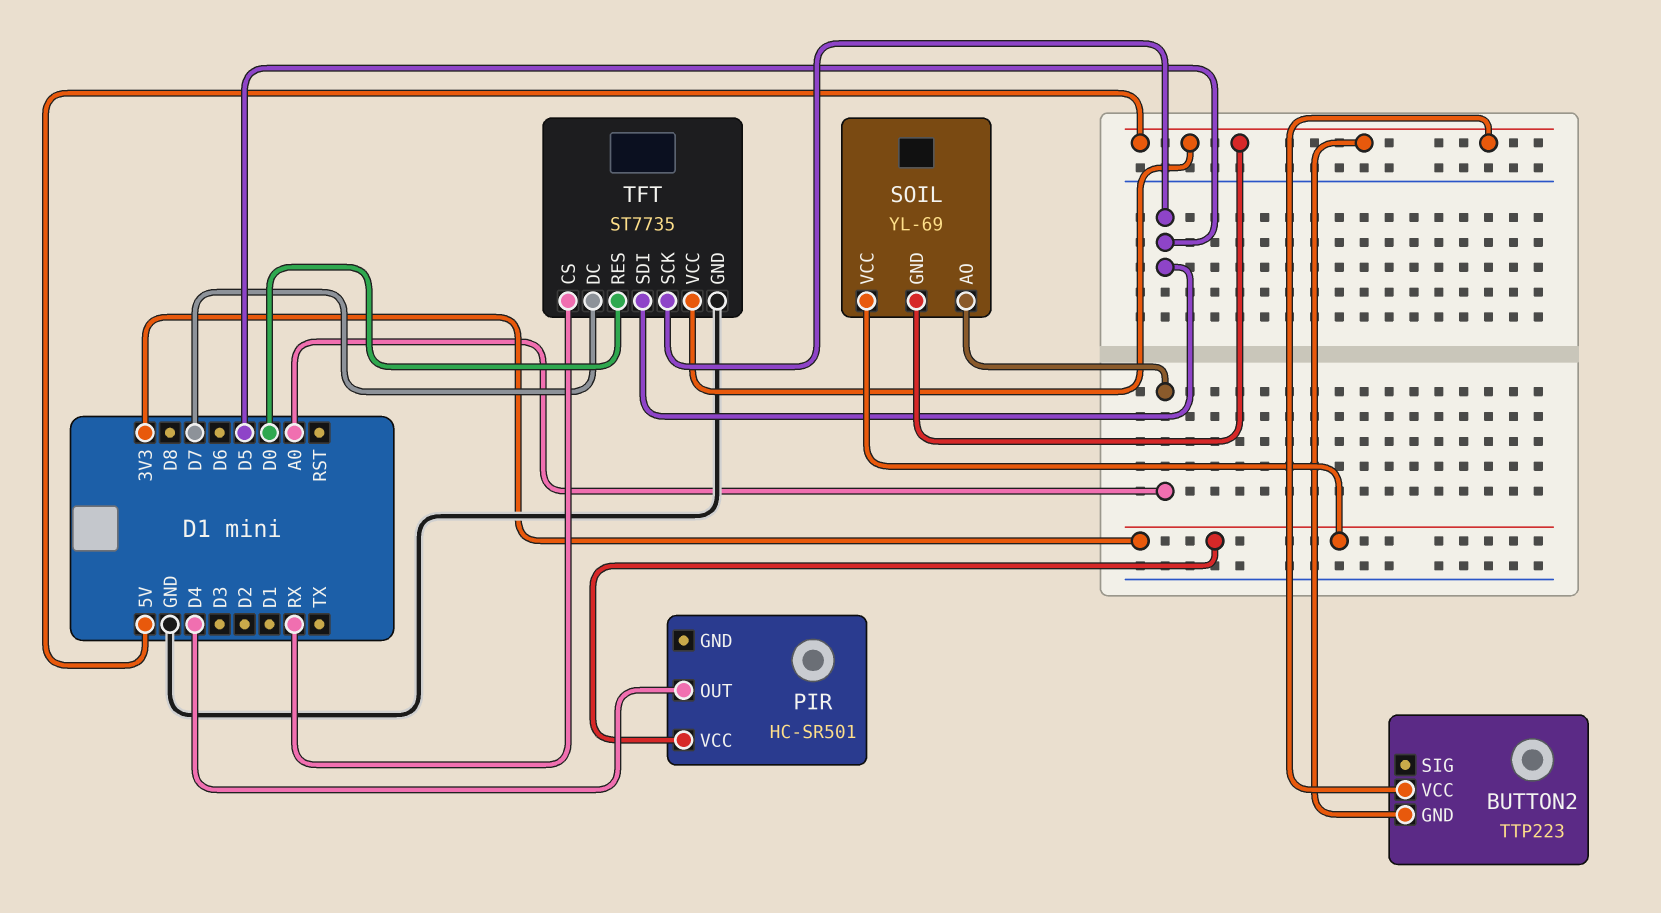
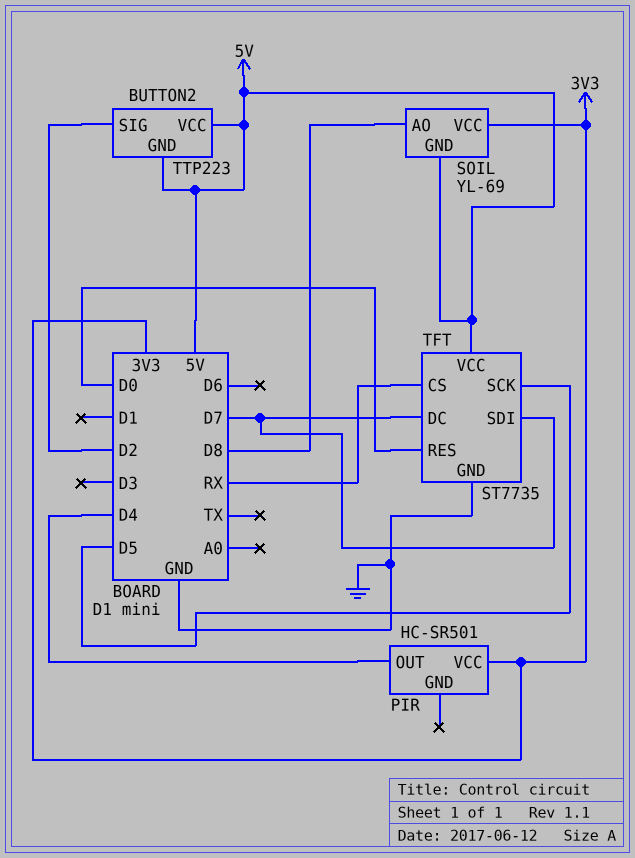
BUTTON2 pin SIG: none -> D2
SOIL pin AO: A0 -> D8
TFT pin SDI: D5 -> D7

